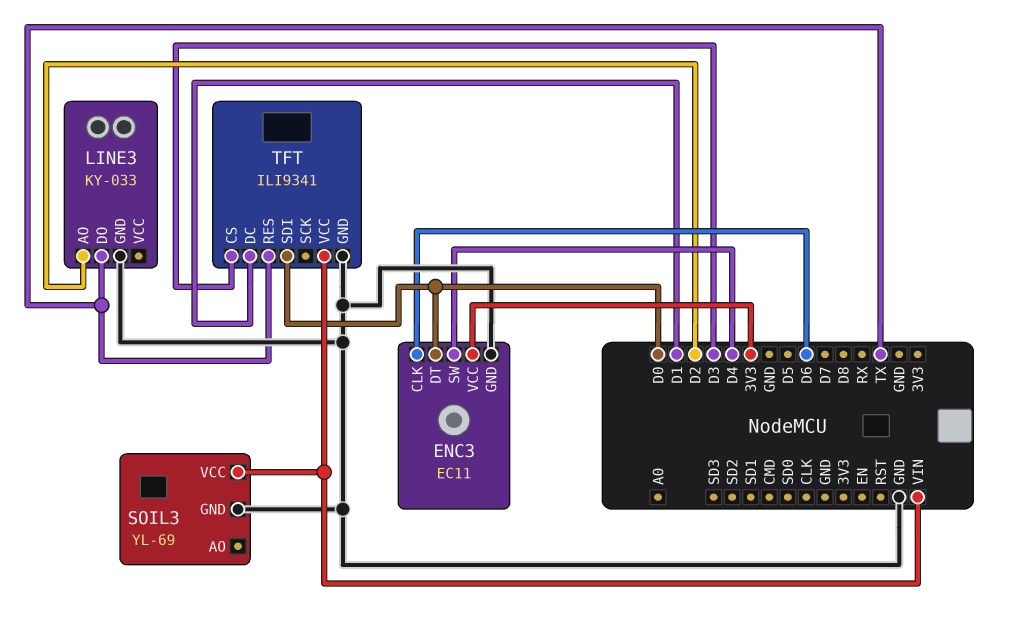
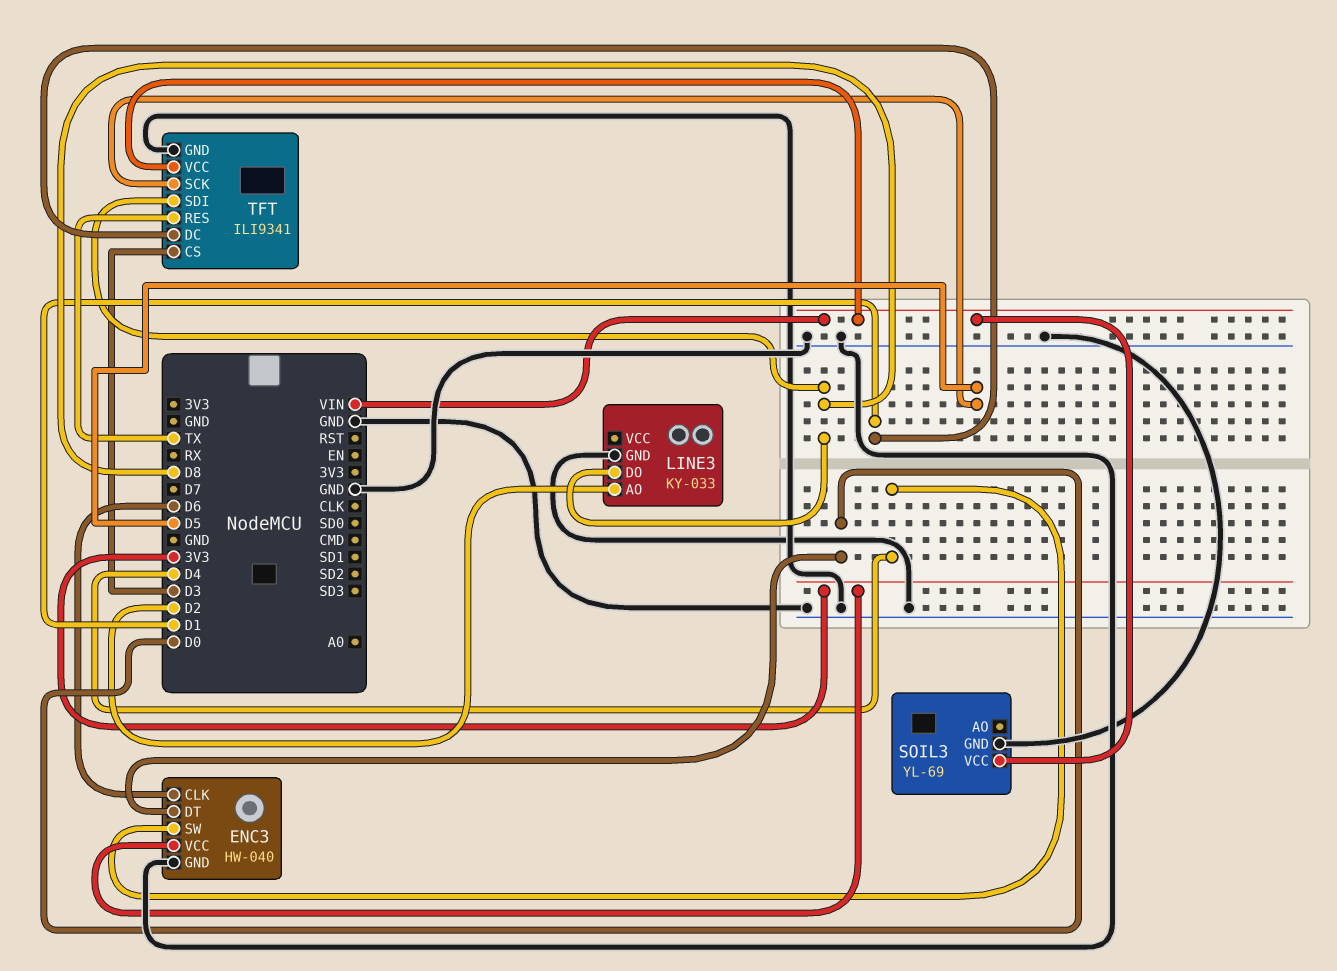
ENC3: EC11 -> HW-040
LINE3 pin DO: TX -> D8
TFT pin SCK: none -> D5
TFT pin SDI: D0 -> D8

